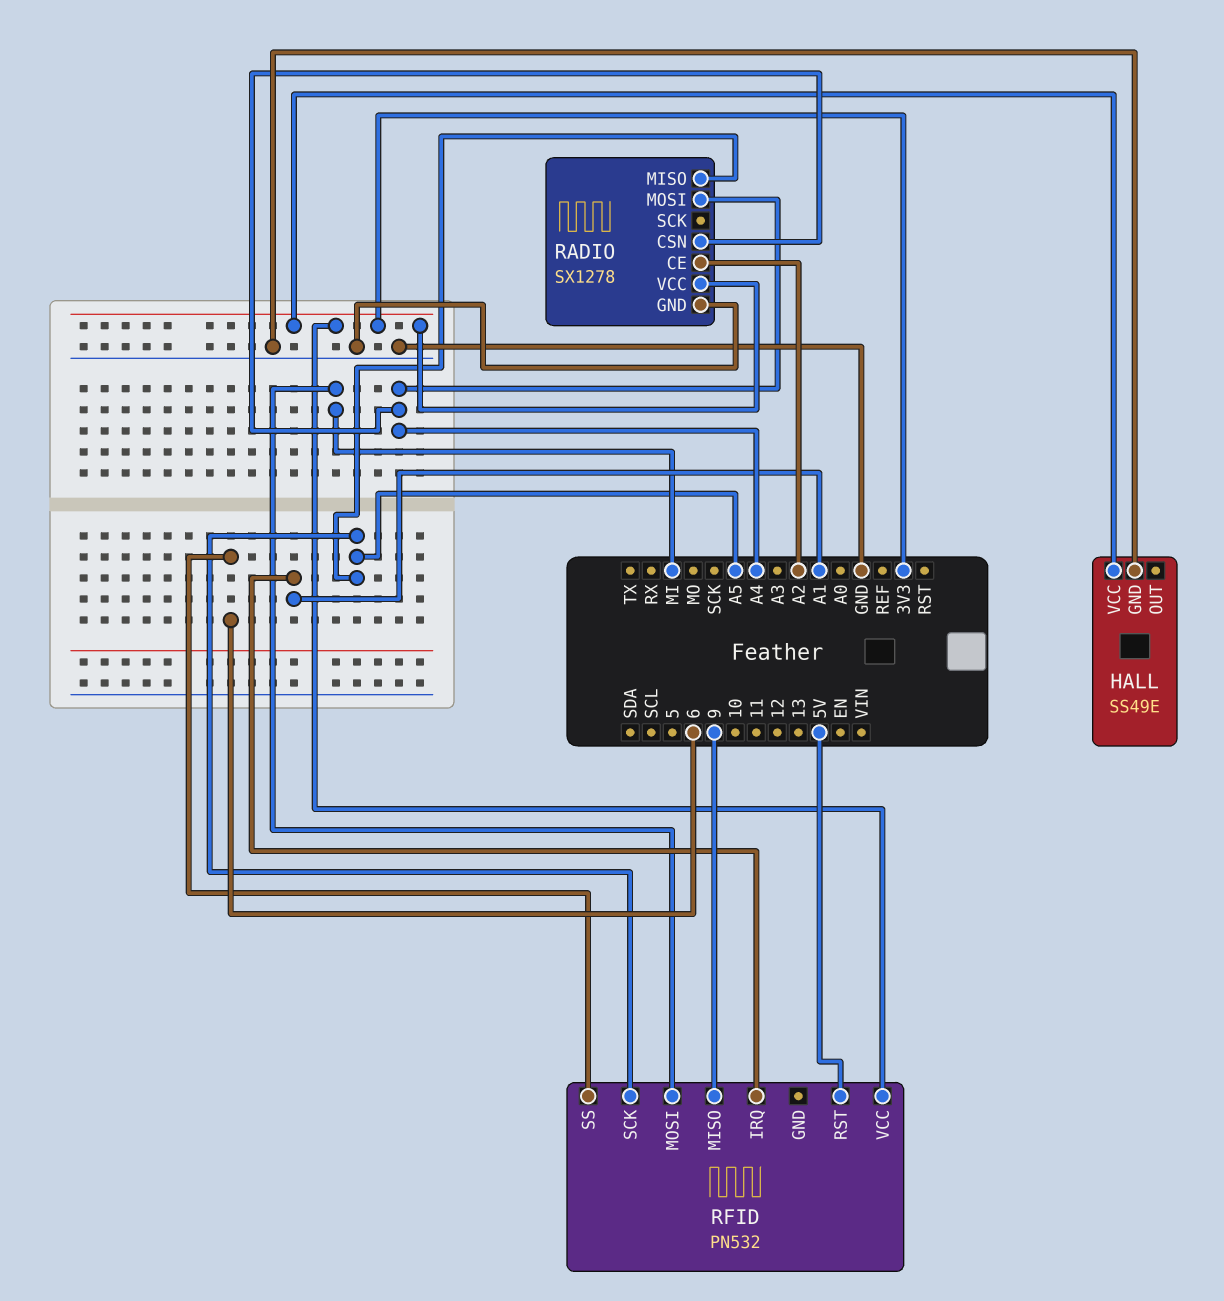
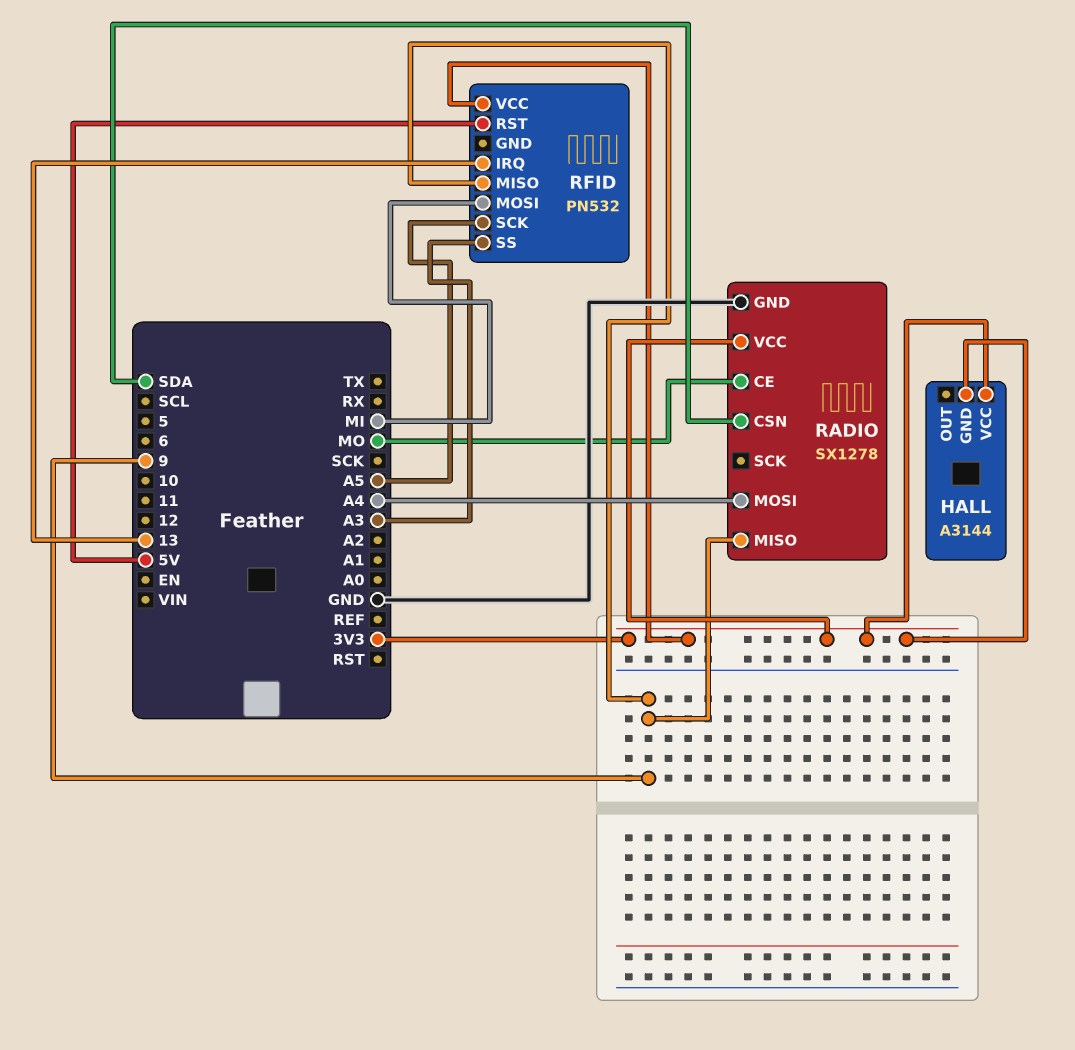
HALL: SS49E -> A3144
HALL pin GND: GND -> 3V3
RADIO pin CE: A2 -> MO
RADIO pin CSN: A4 -> SDA
RADIO pin MISO: A5 -> 9
RFID pin IRQ: A1 -> 13
RFID pin SS: 6 -> A3

